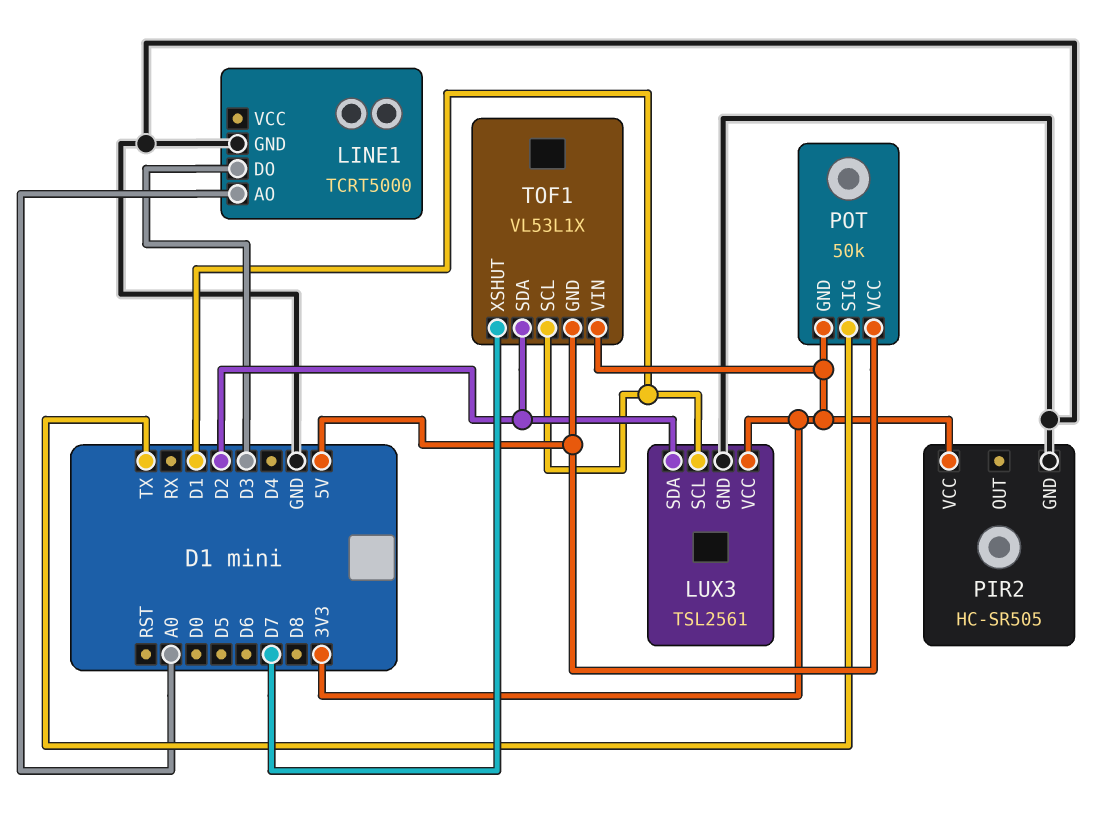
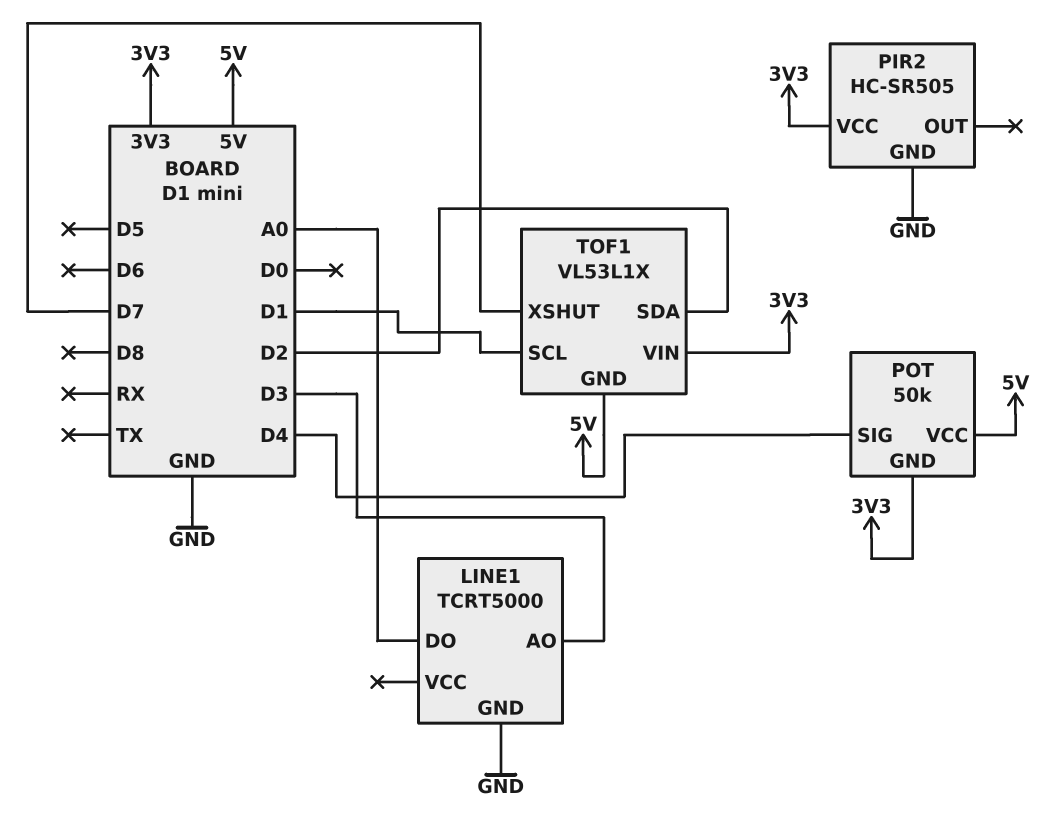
LINE1 pin AO: A0 -> D3
LINE1 pin DO: D3 -> A0
LUX3: TSL2561 -> none
LUX3 pin GND: GND -> none
LUX3 pin SCL: D1 -> none
LUX3 pin SDA: D2 -> none
LUX3 pin VCC: 3V3 -> none
POT pin SIG: TX -> D4

